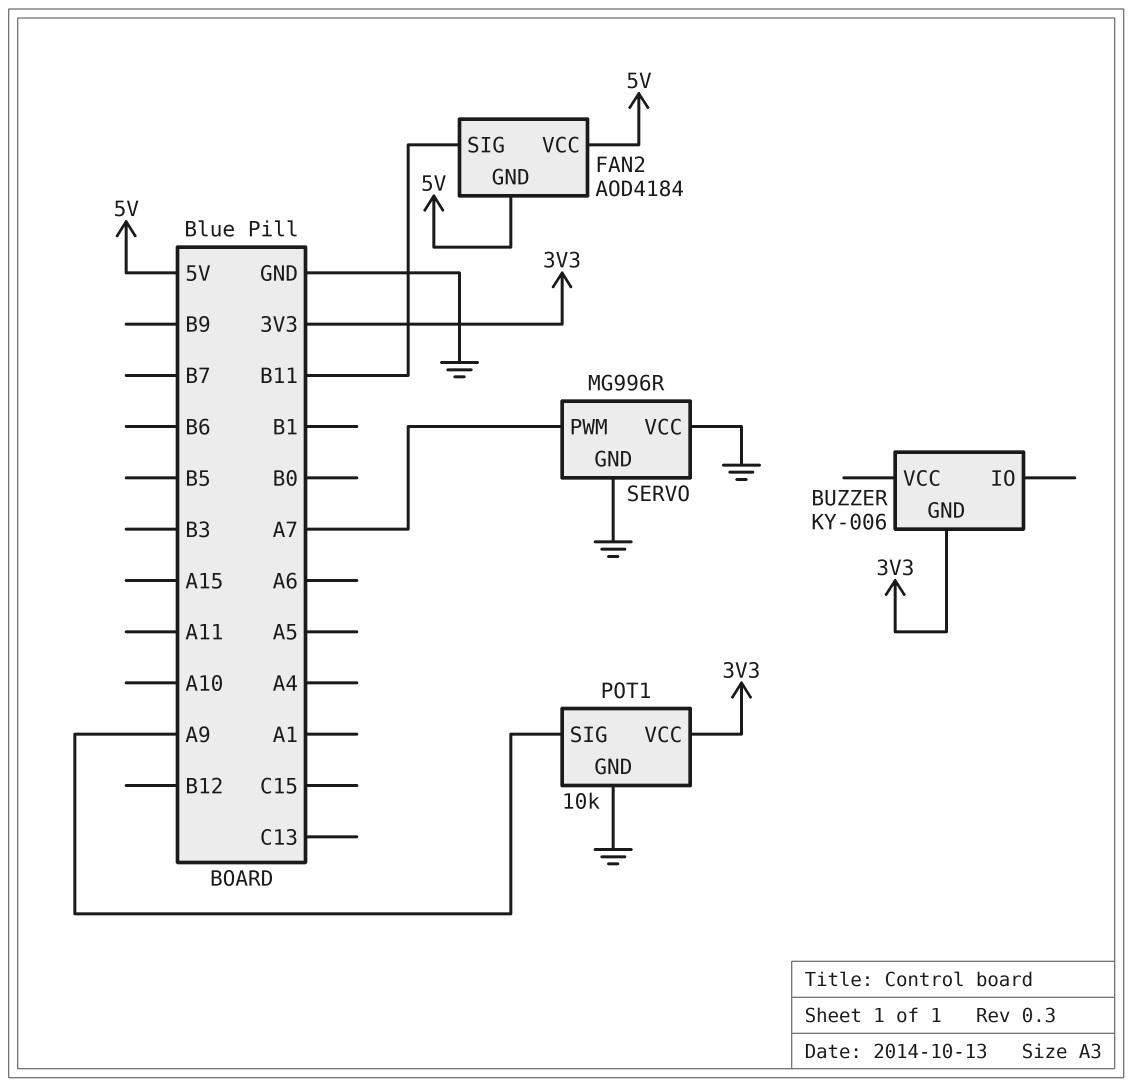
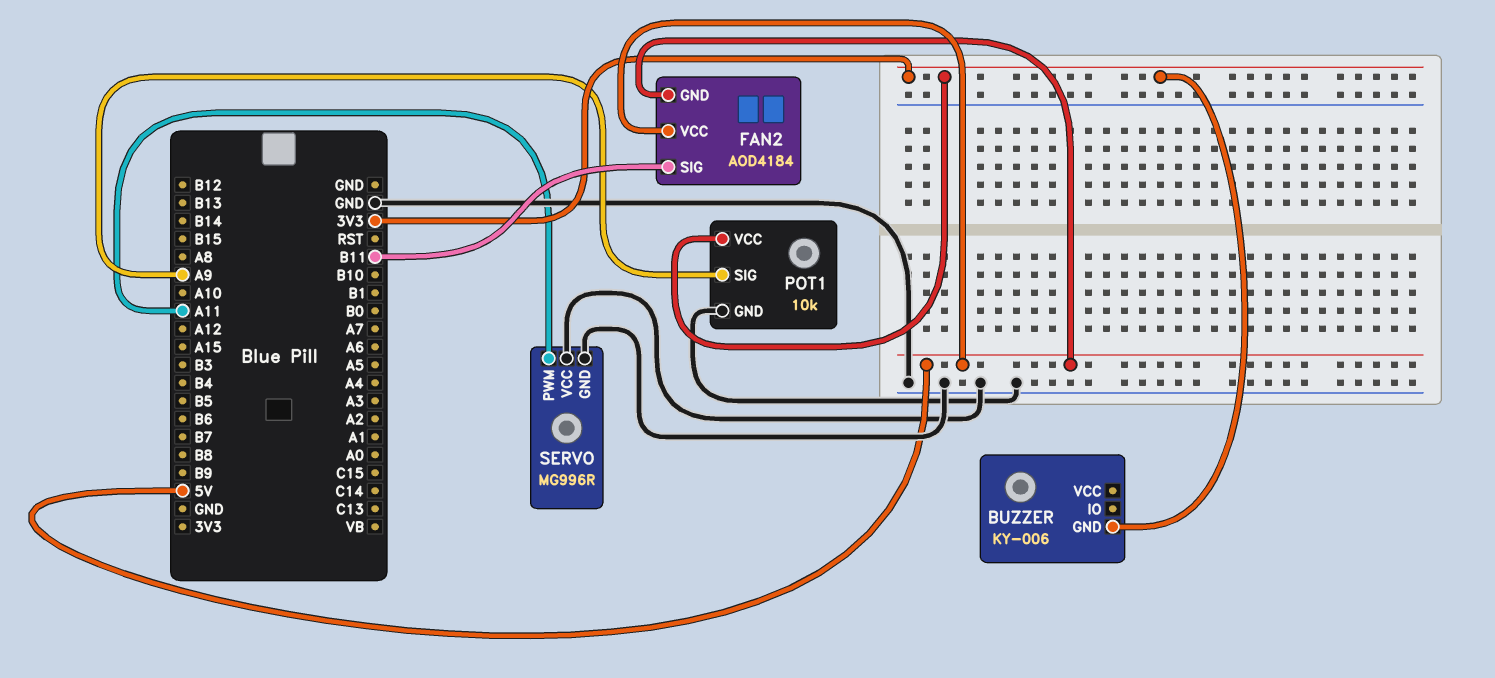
SERVO pin PWM: A7 -> A11

